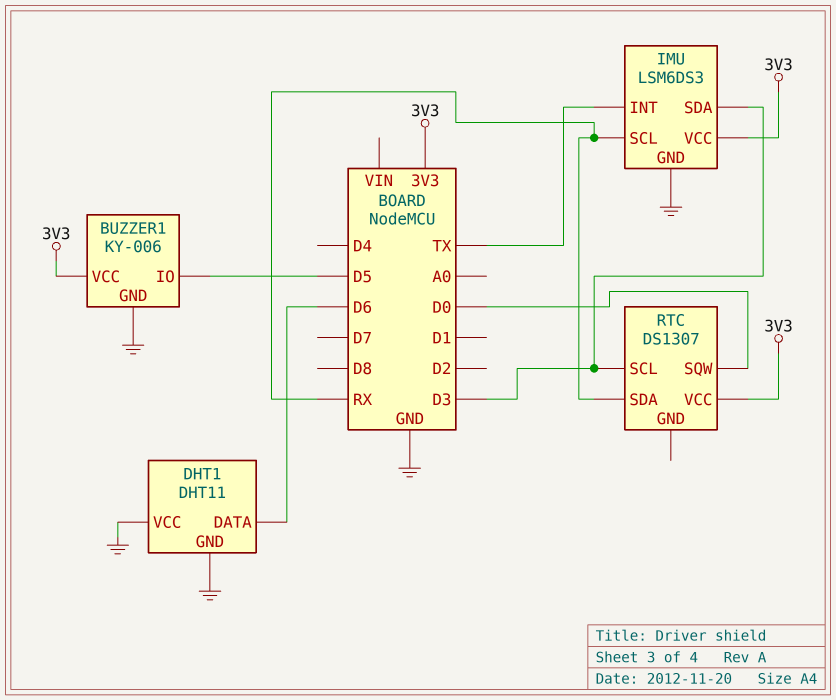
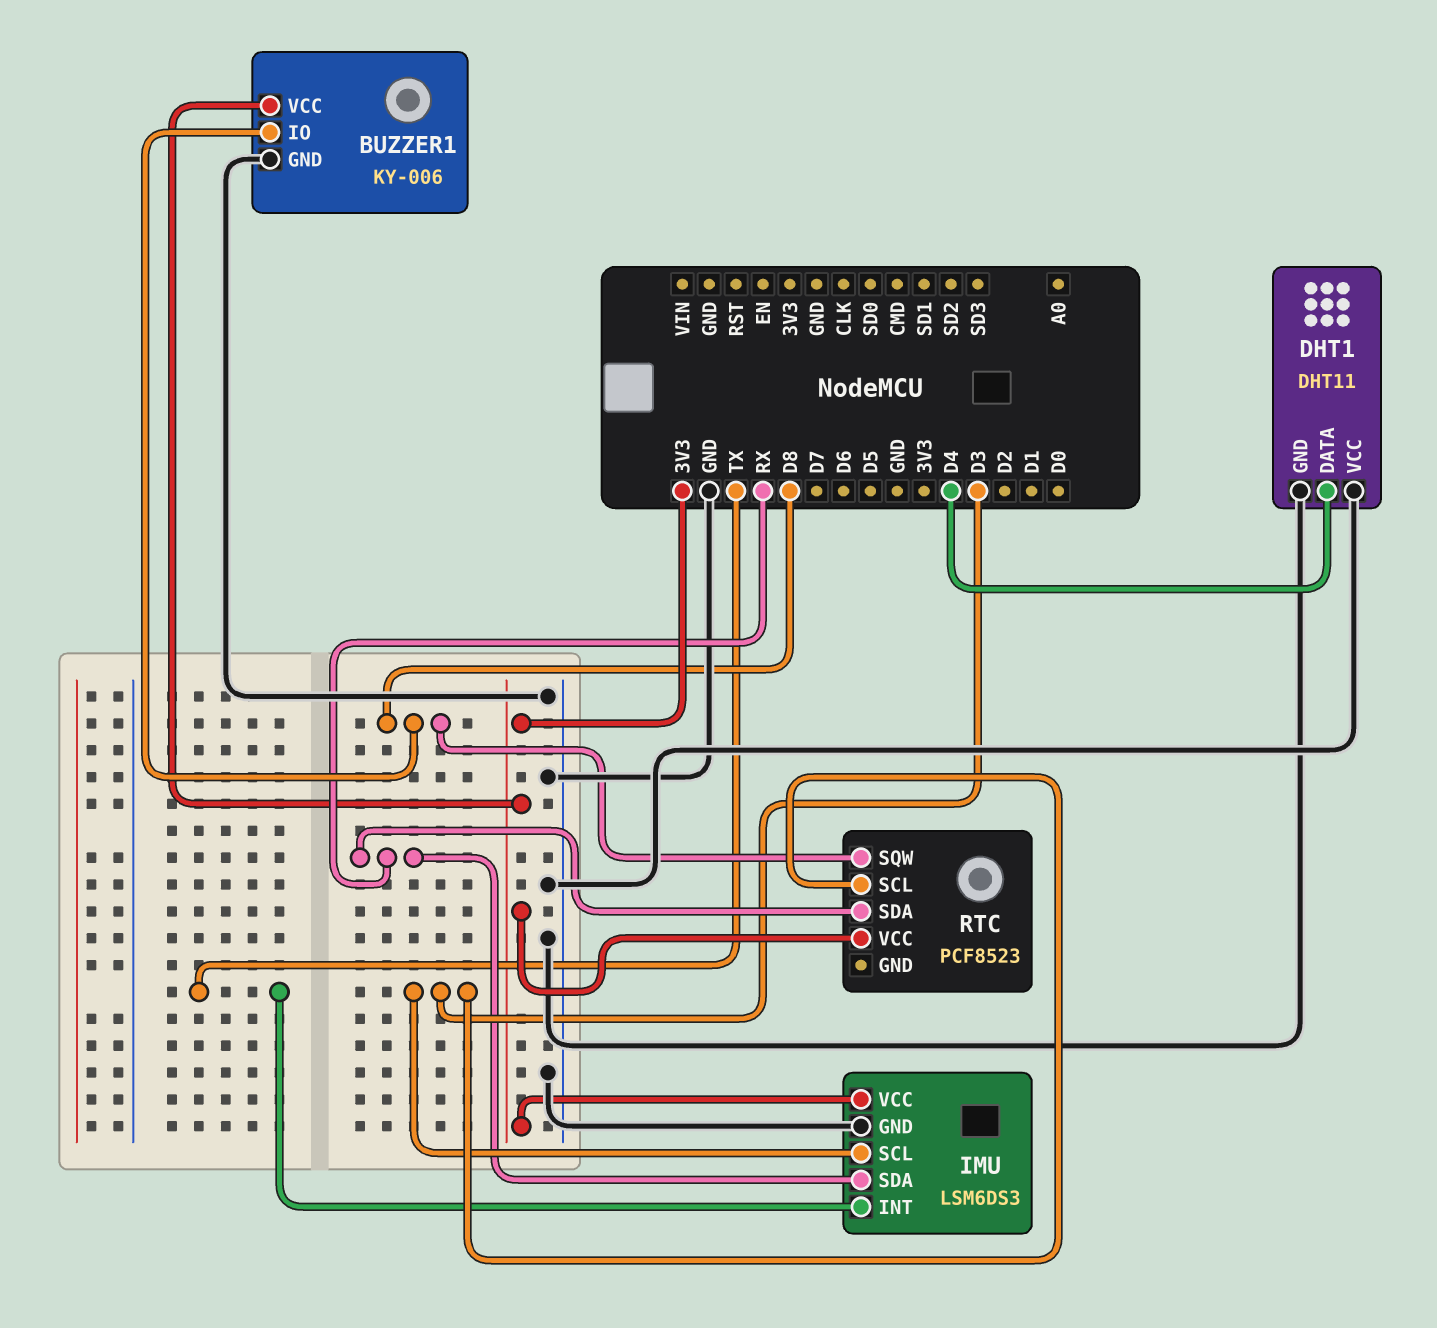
BUZZER1 pin IO: D5 -> D8
DHT1 pin DATA: D6 -> D4
IMU pin SCL: RX -> D3
IMU pin SDA: D3 -> RX
RTC: DS1307 -> PCF8523
RTC pin SQW: D0 -> D8

